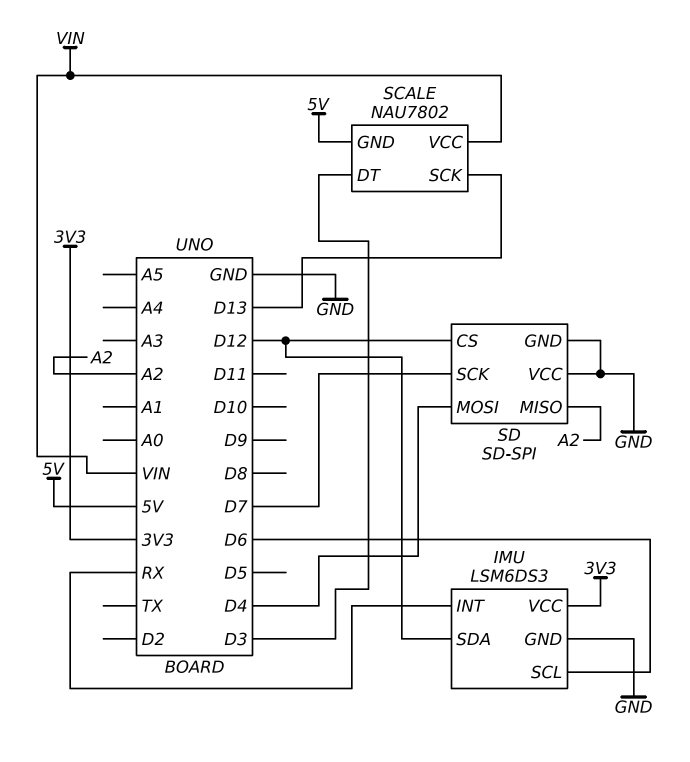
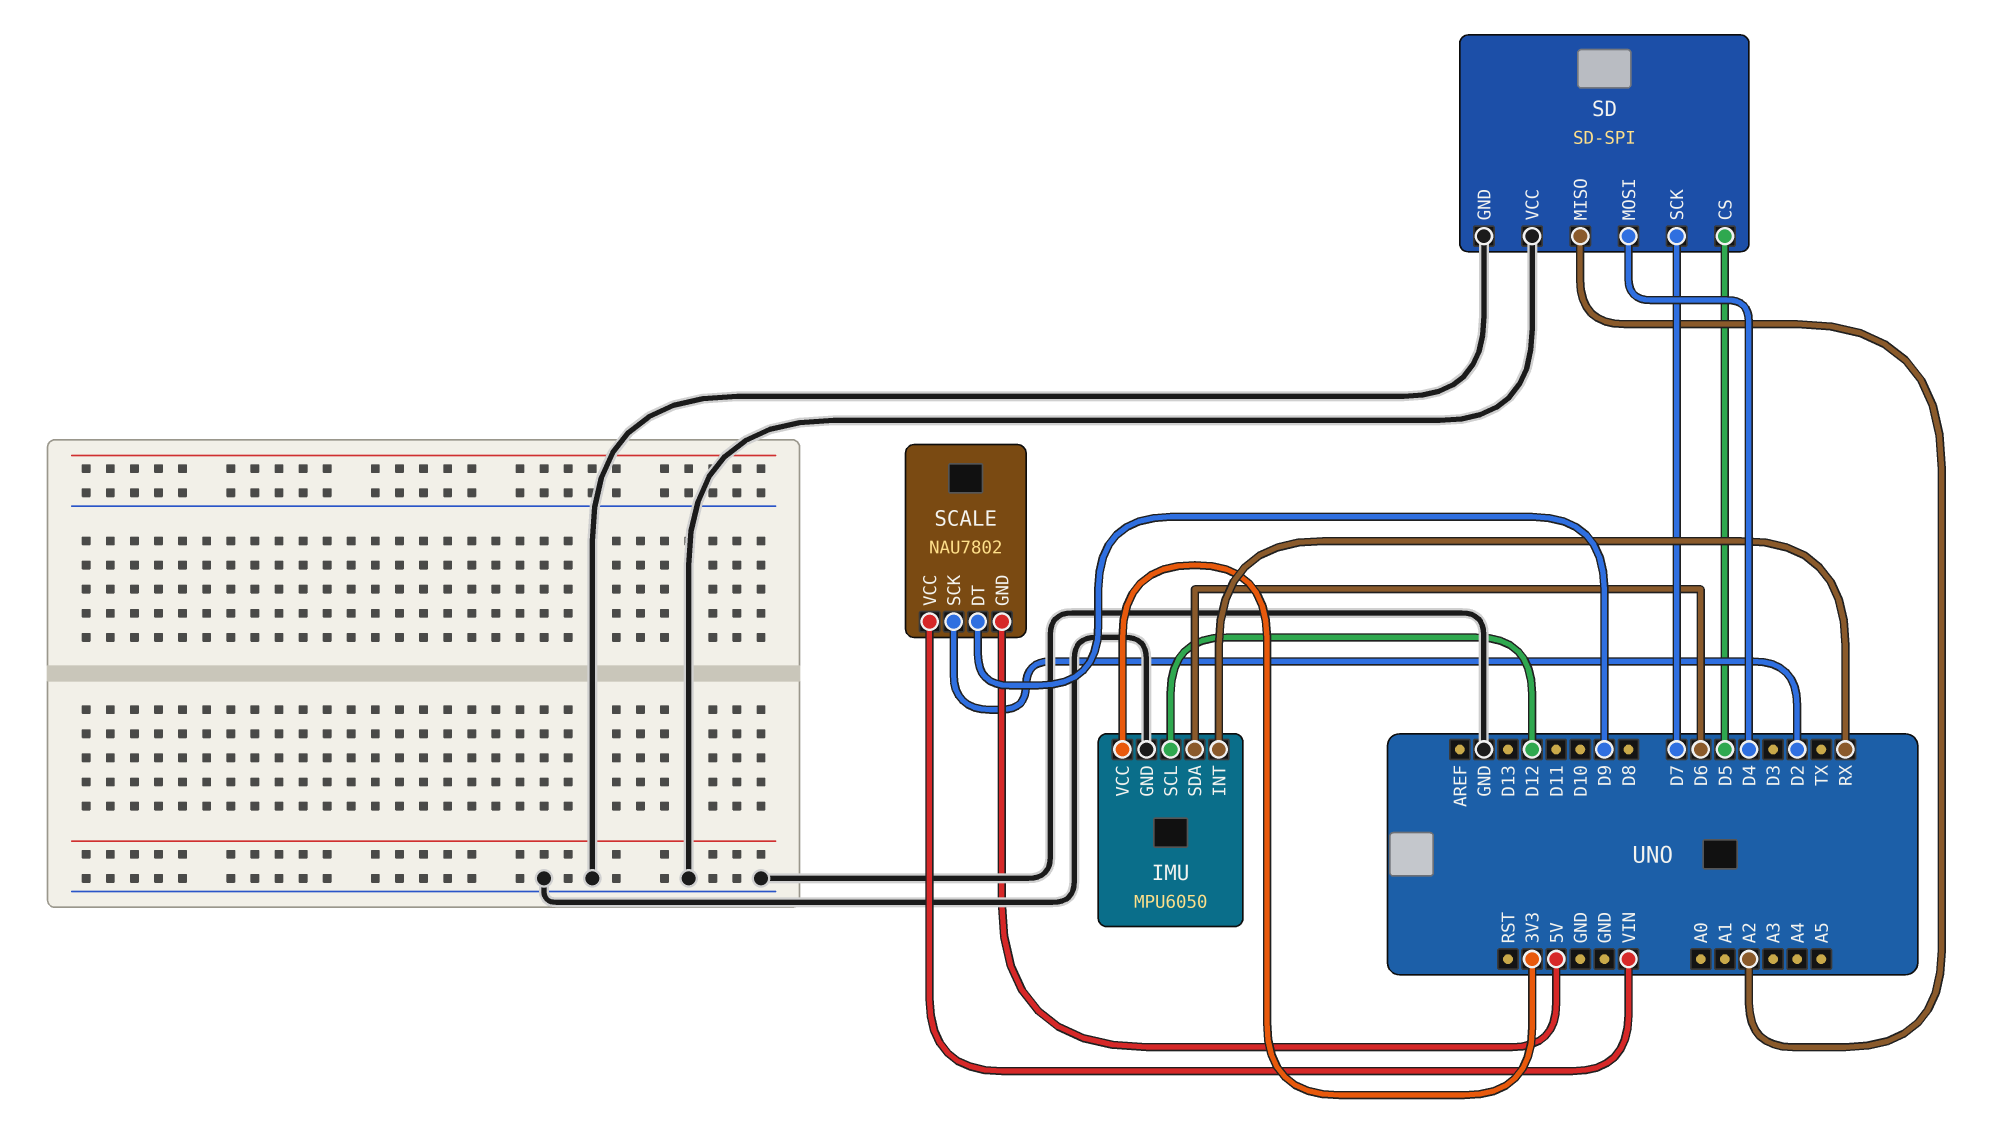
IMU: LSM6DS3 -> MPU6050
IMU pin SCL: D6 -> D12
IMU pin SDA: D12 -> D6
SCALE pin DT: D3 -> D9
SCALE pin SCK: D13 -> D2
SD pin CS: D12 -> D5

